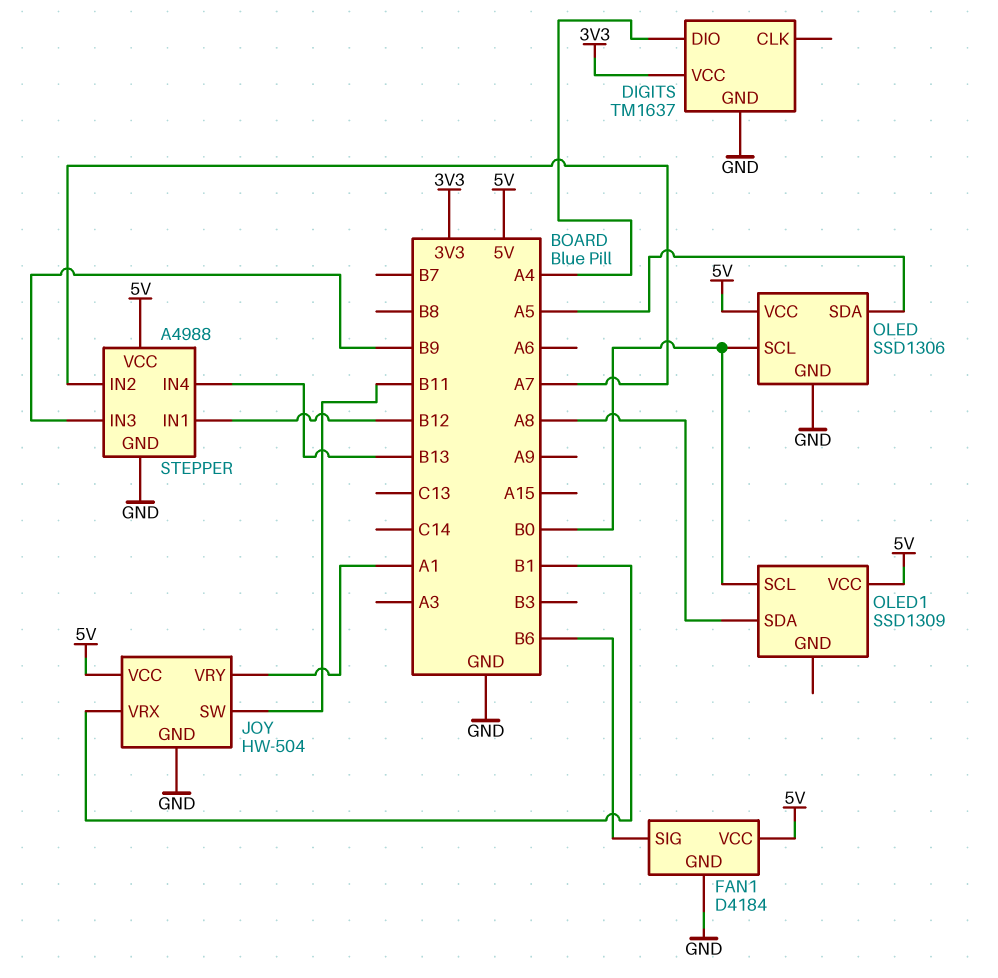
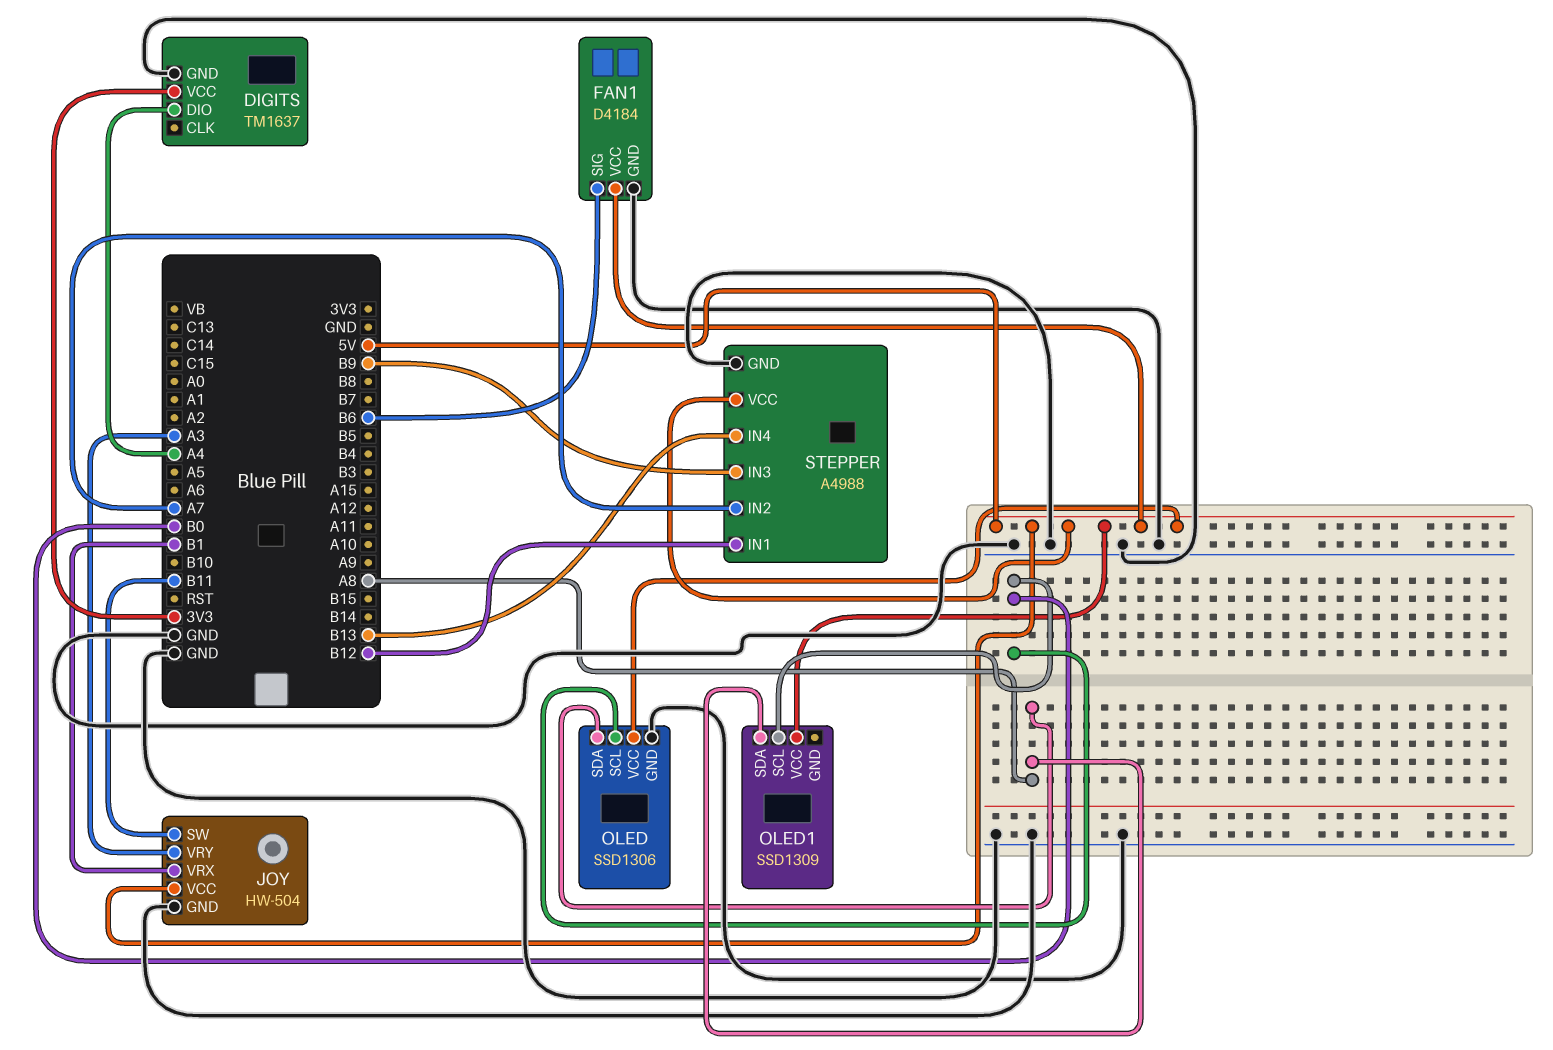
JOY pin VRY: A1 -> A3
OLED pin SDA: A5 -> A8

